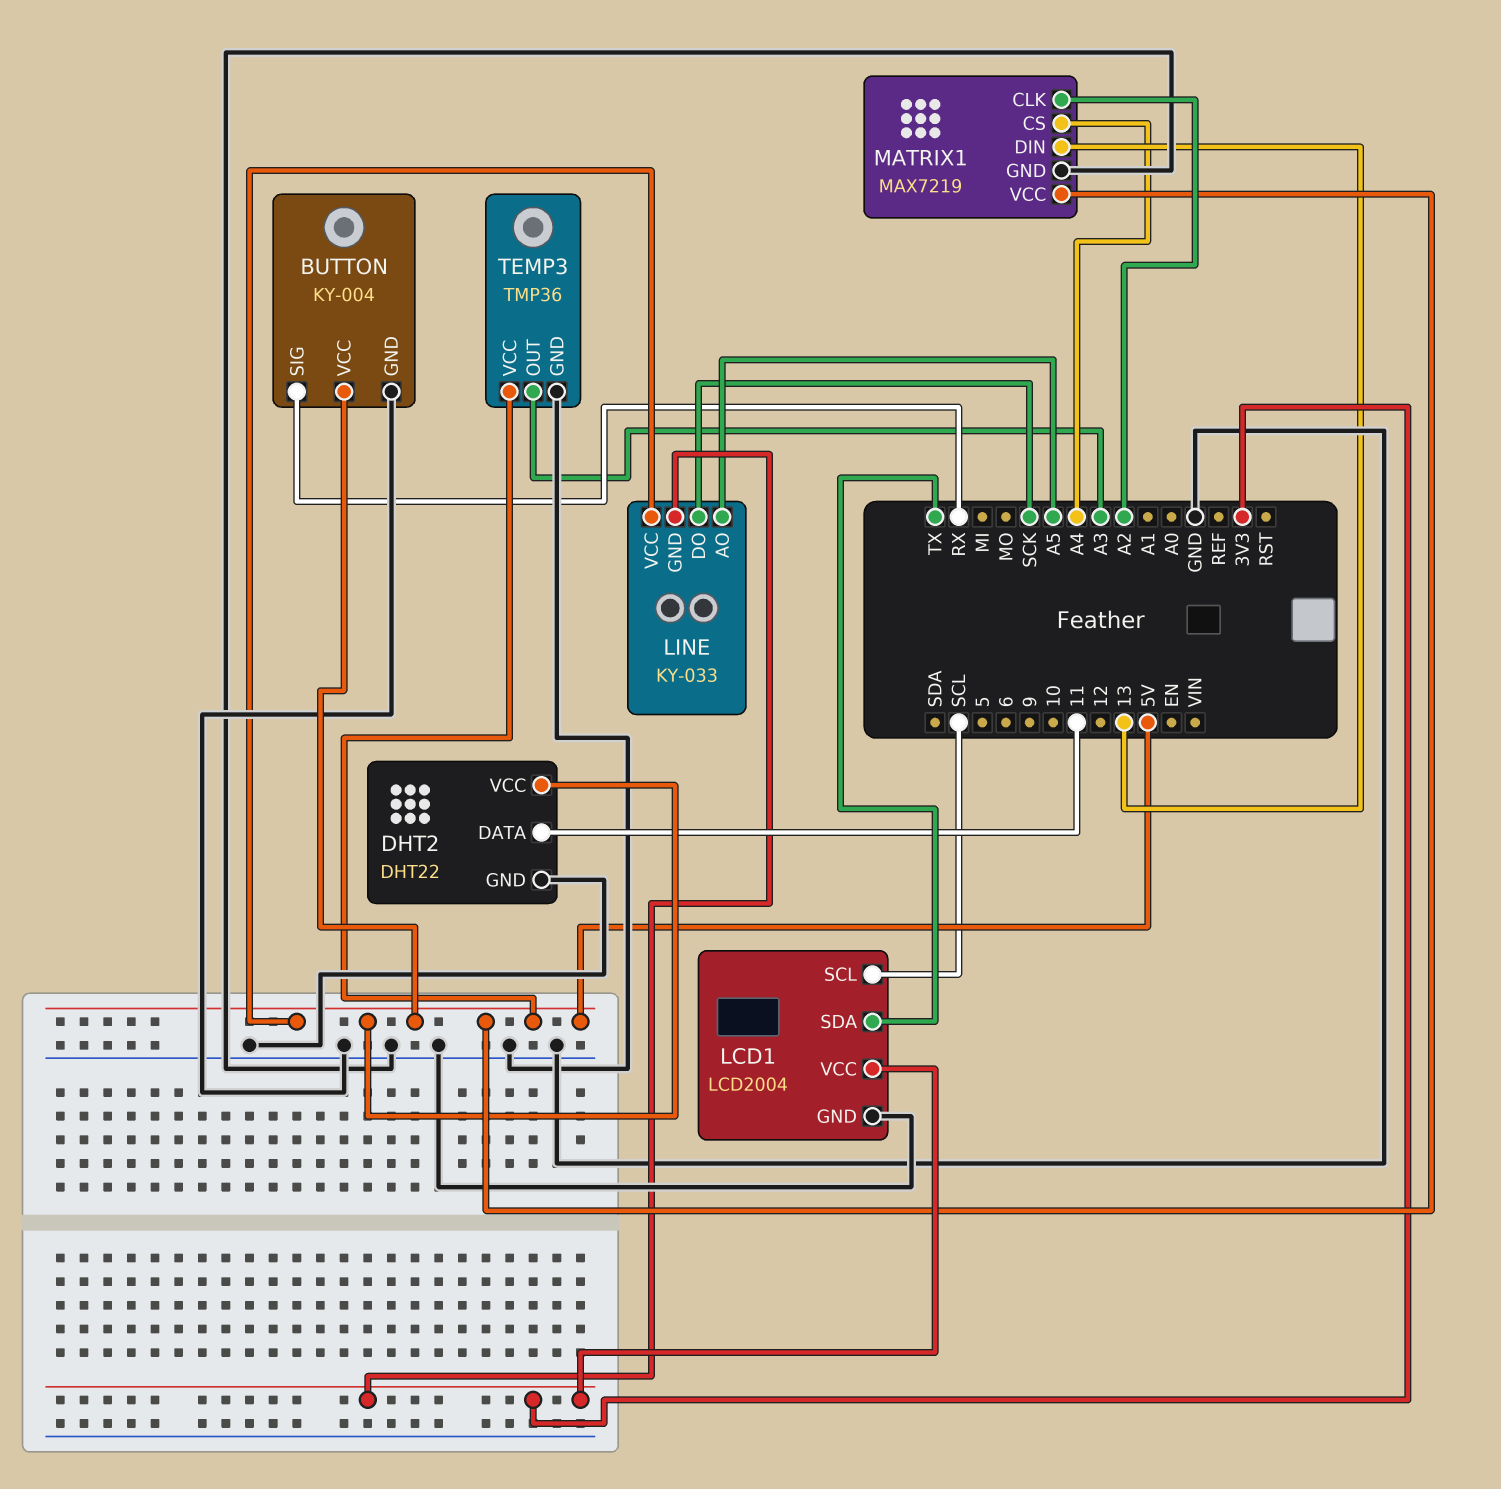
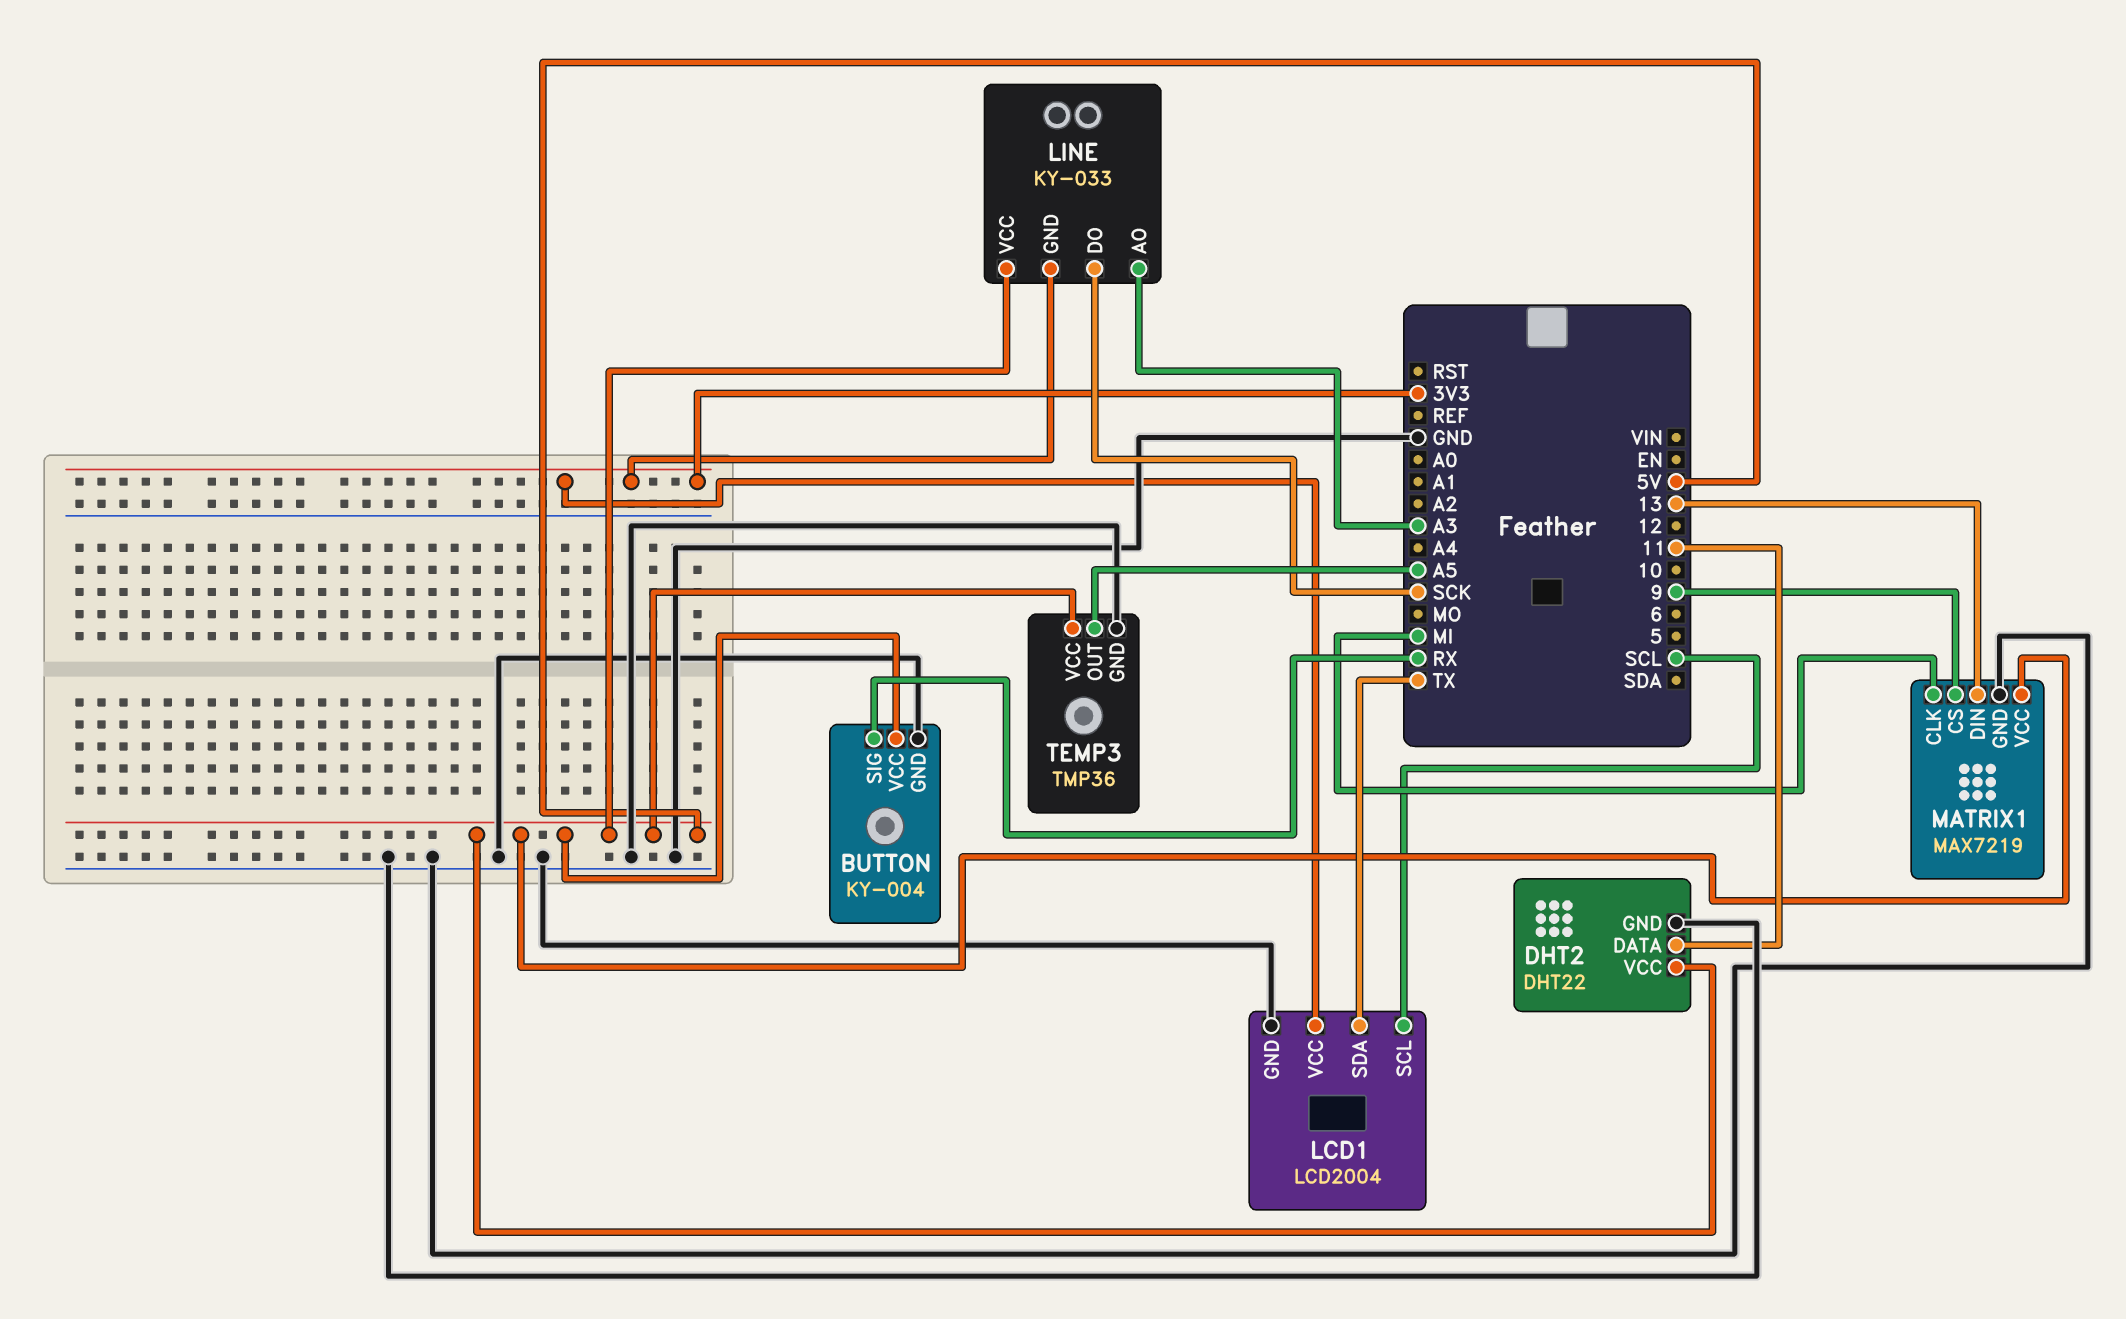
LINE pin AO: A5 -> A3
MATRIX1 pin CLK: A2 -> MI
MATRIX1 pin CS: A4 -> 9
TEMP3 pin OUT: A3 -> A5

